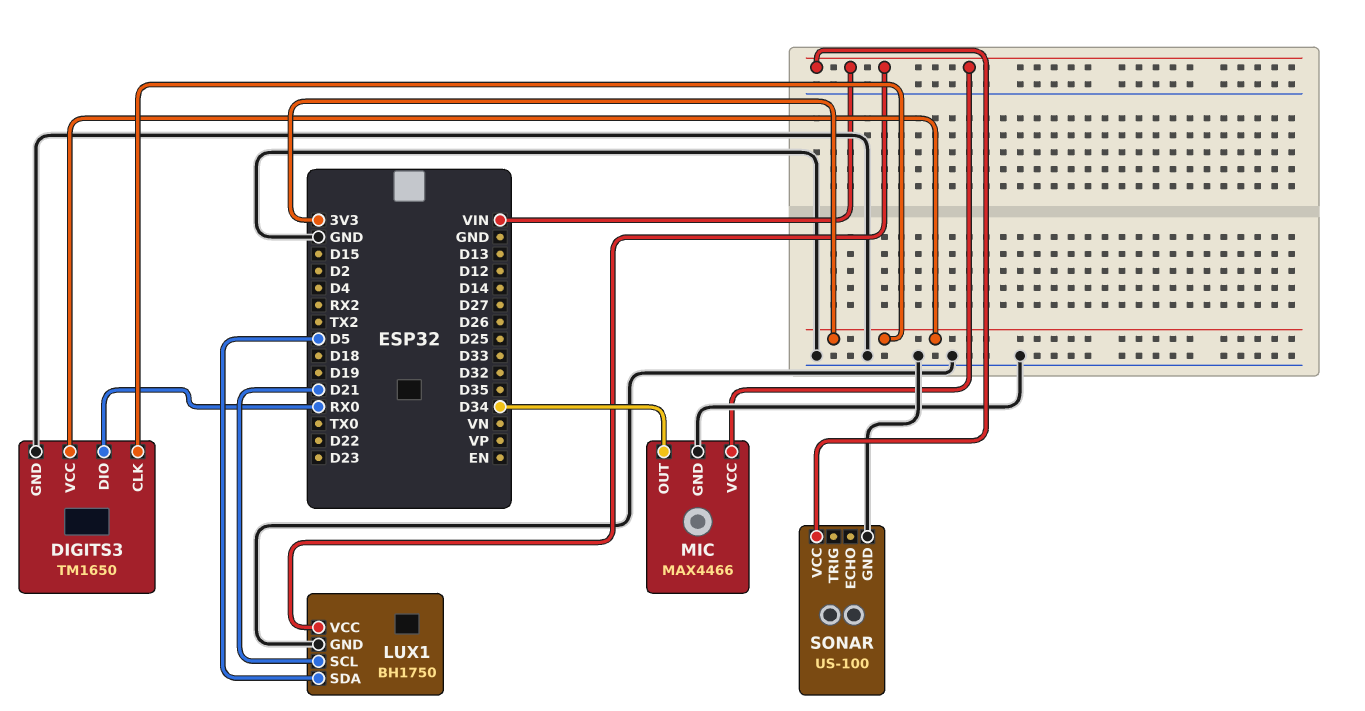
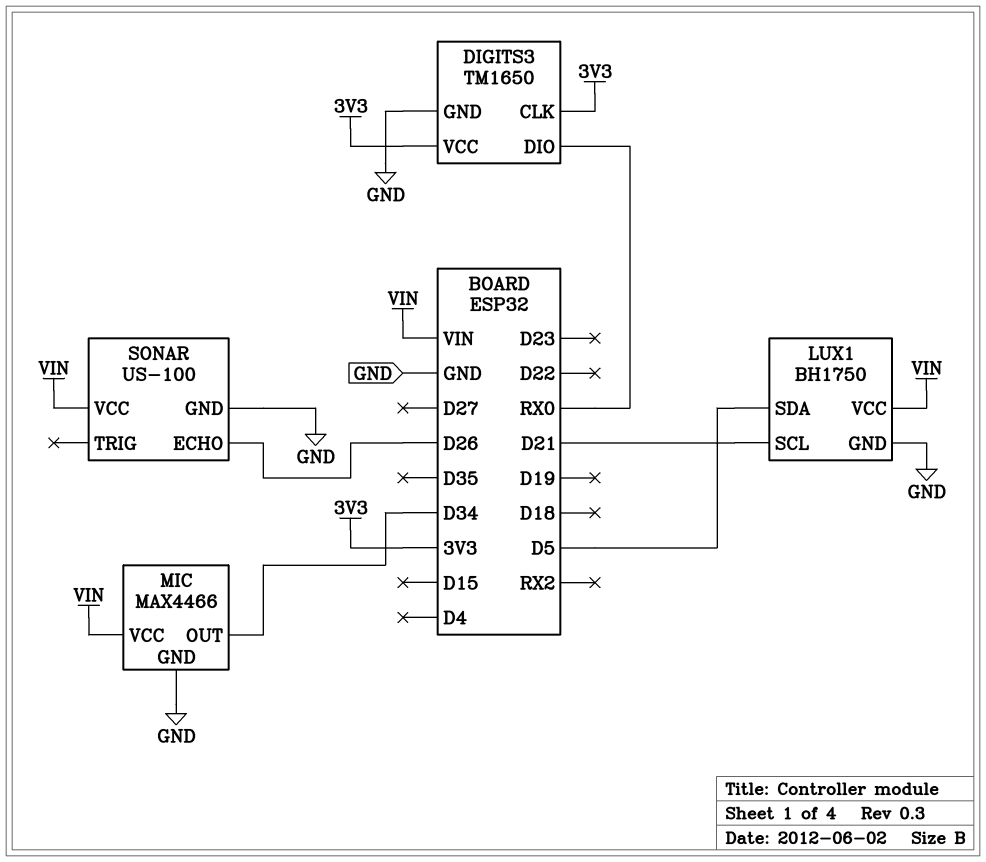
SONAR pin ECHO: none -> D26

